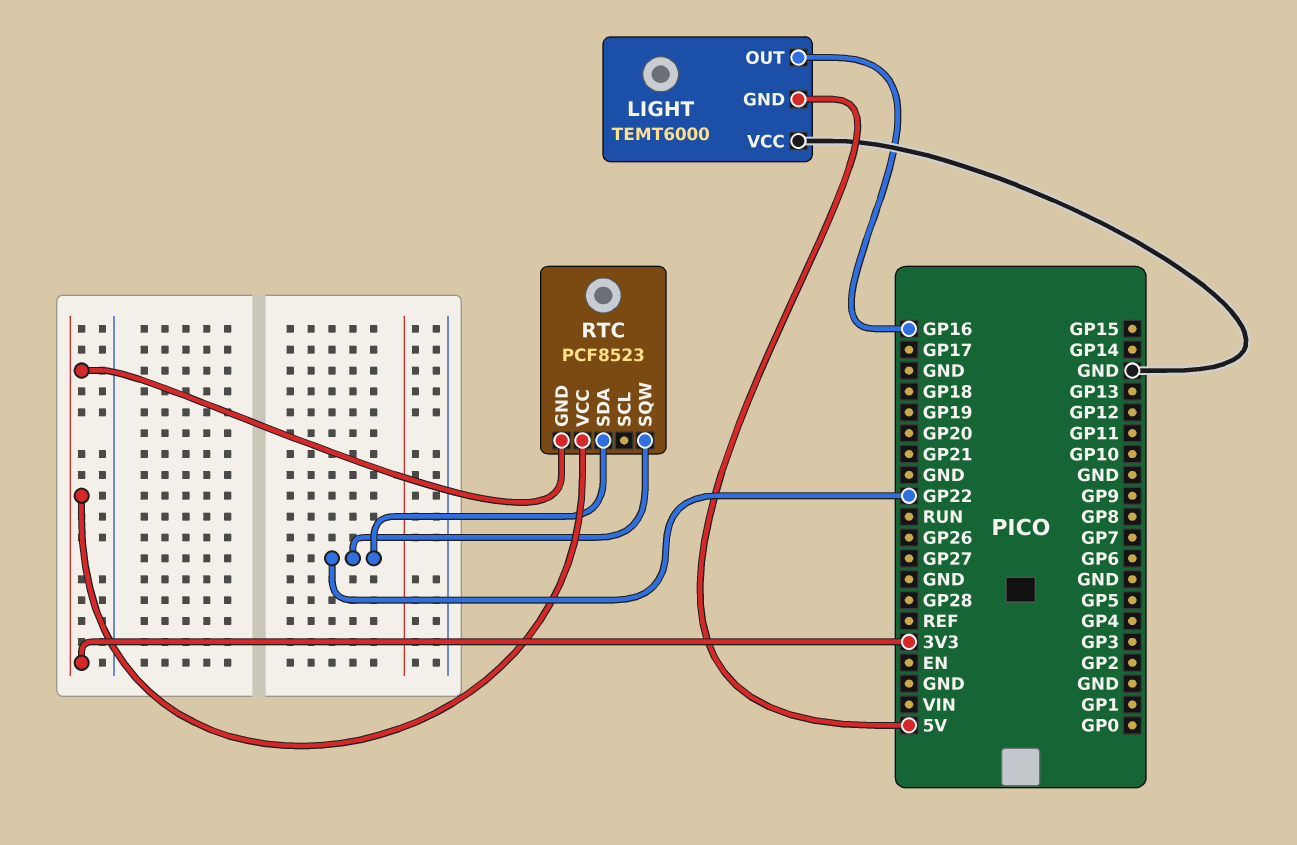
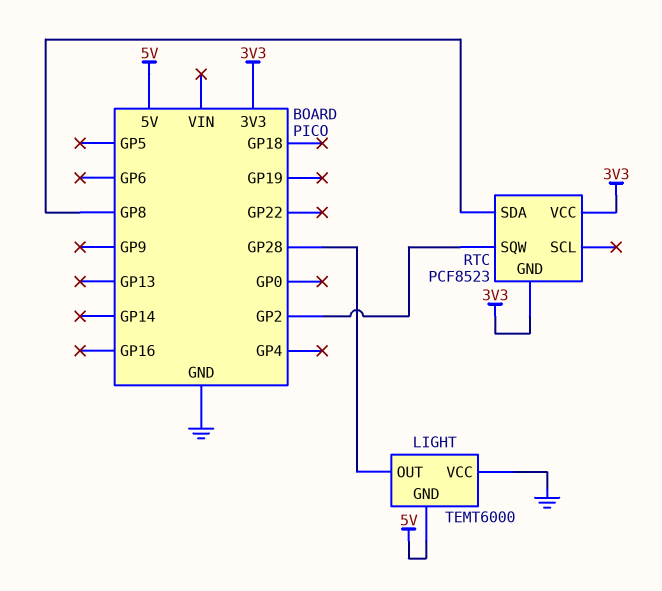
LIGHT pin OUT: GP16 -> GP28
RTC pin SDA: GP22 -> GP8
RTC pin SQW: GP22 -> GP2

